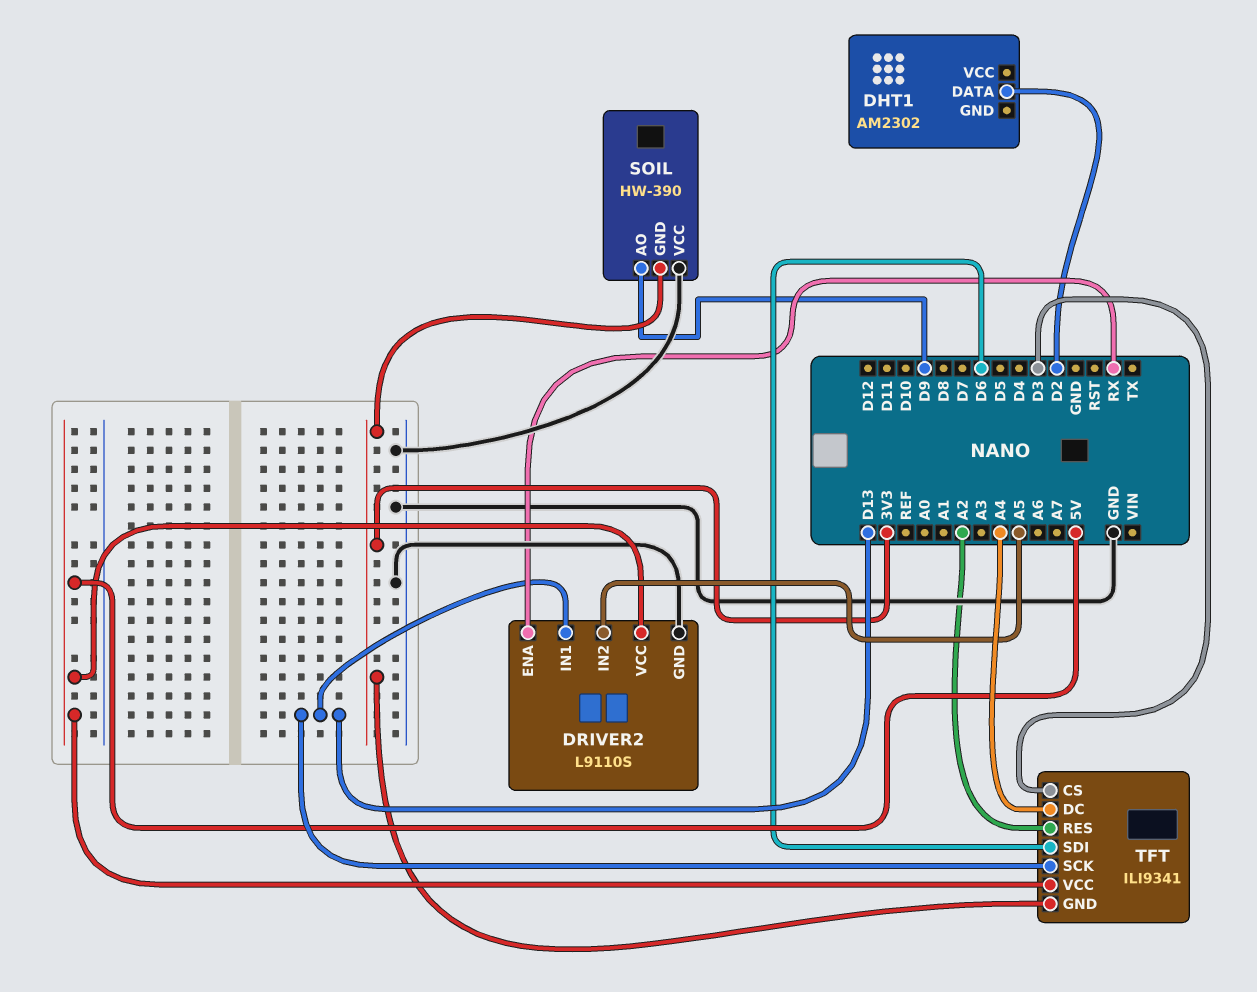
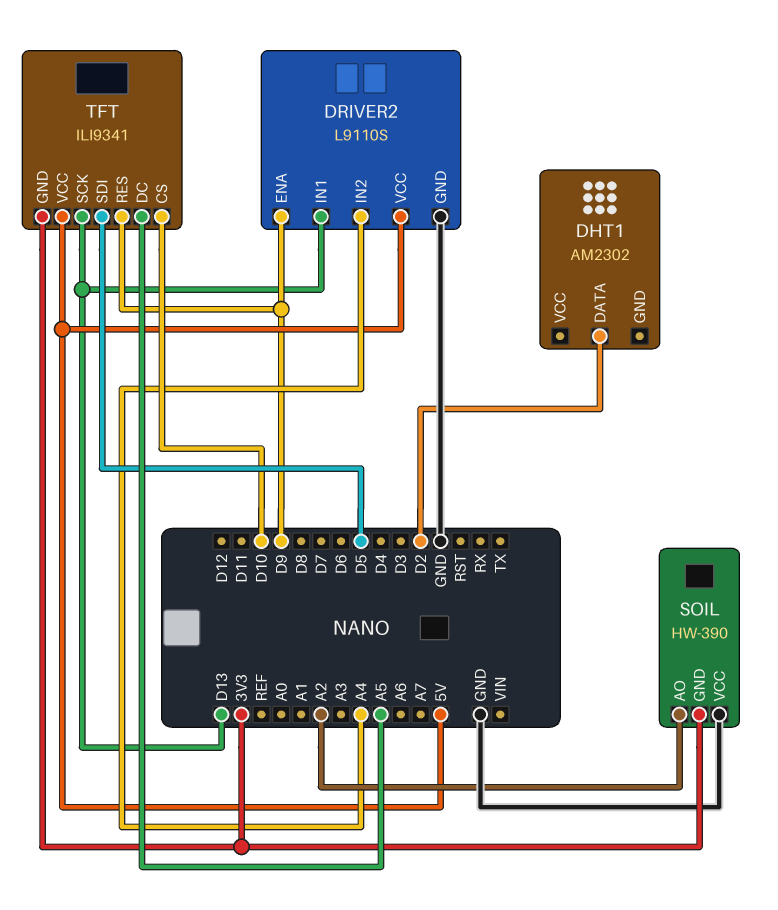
DRIVER2 pin ENA: RX -> D9
DRIVER2 pin IN2: A5 -> A4
SOIL pin AO: D9 -> A2
TFT pin CS: D3 -> D10
TFT pin DC: A4 -> A5
TFT pin RES: A2 -> D9
TFT pin SDI: D6 -> D5

